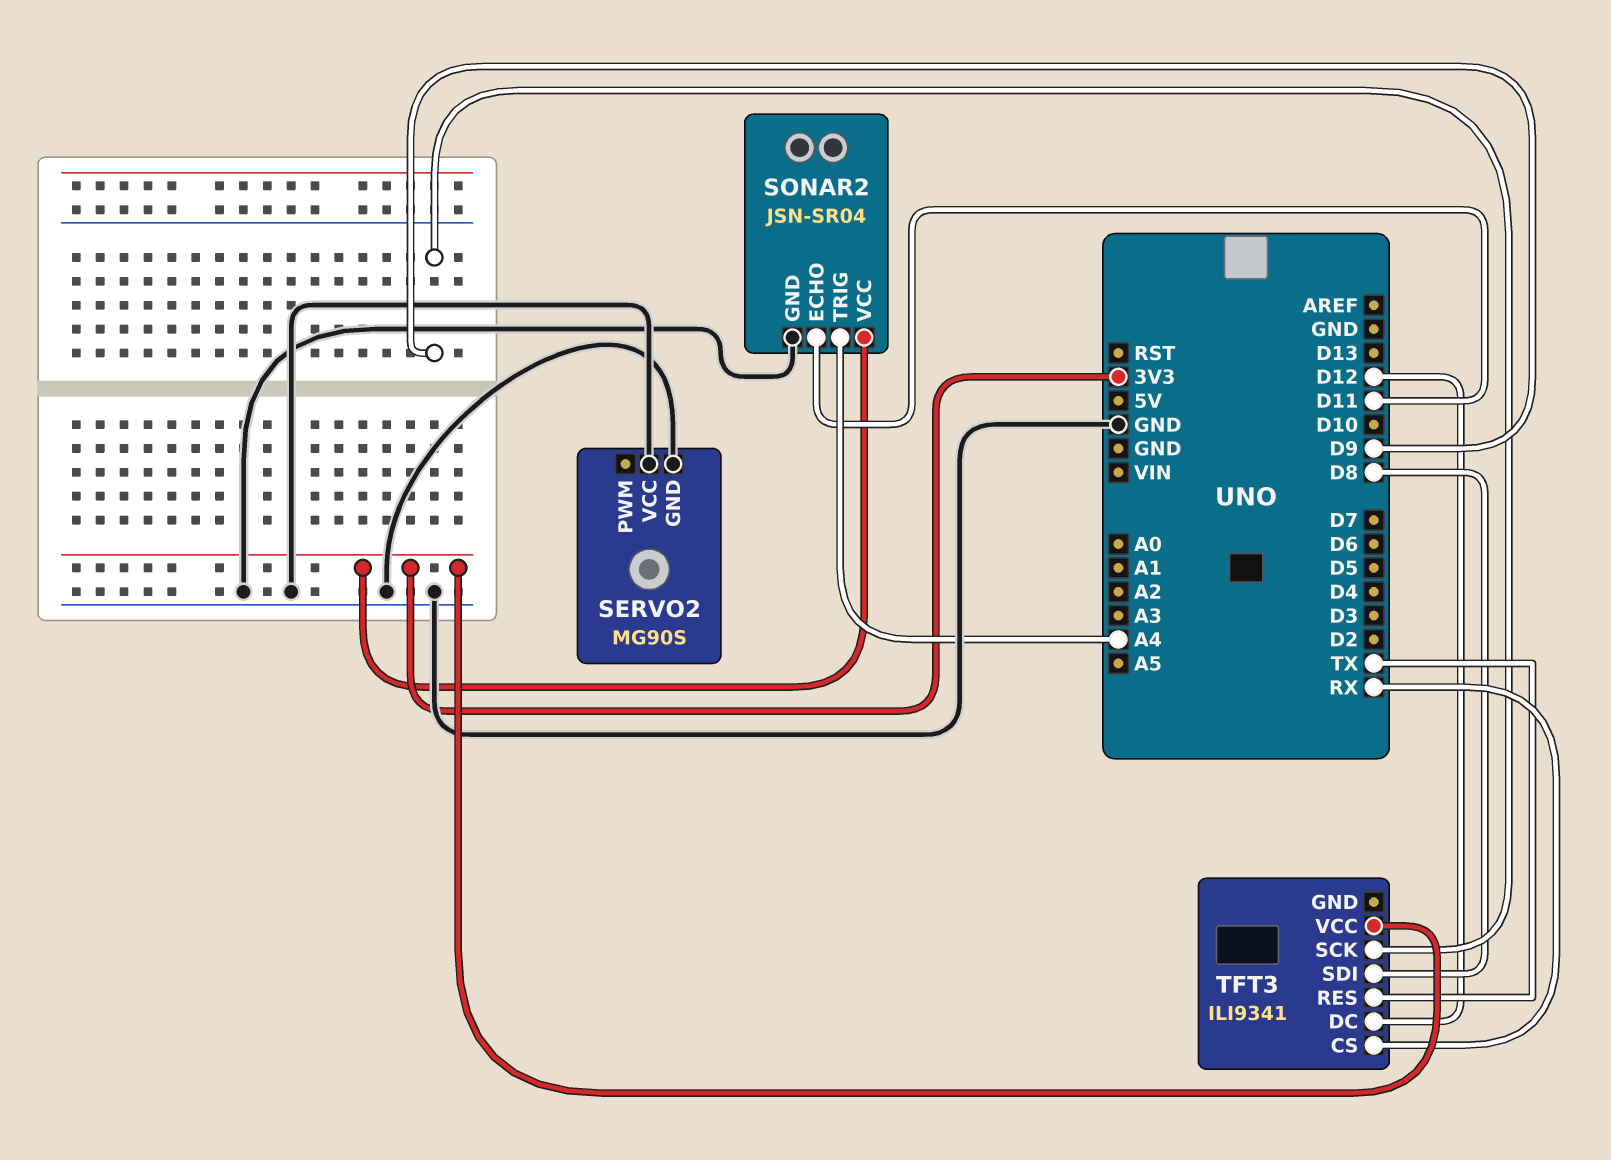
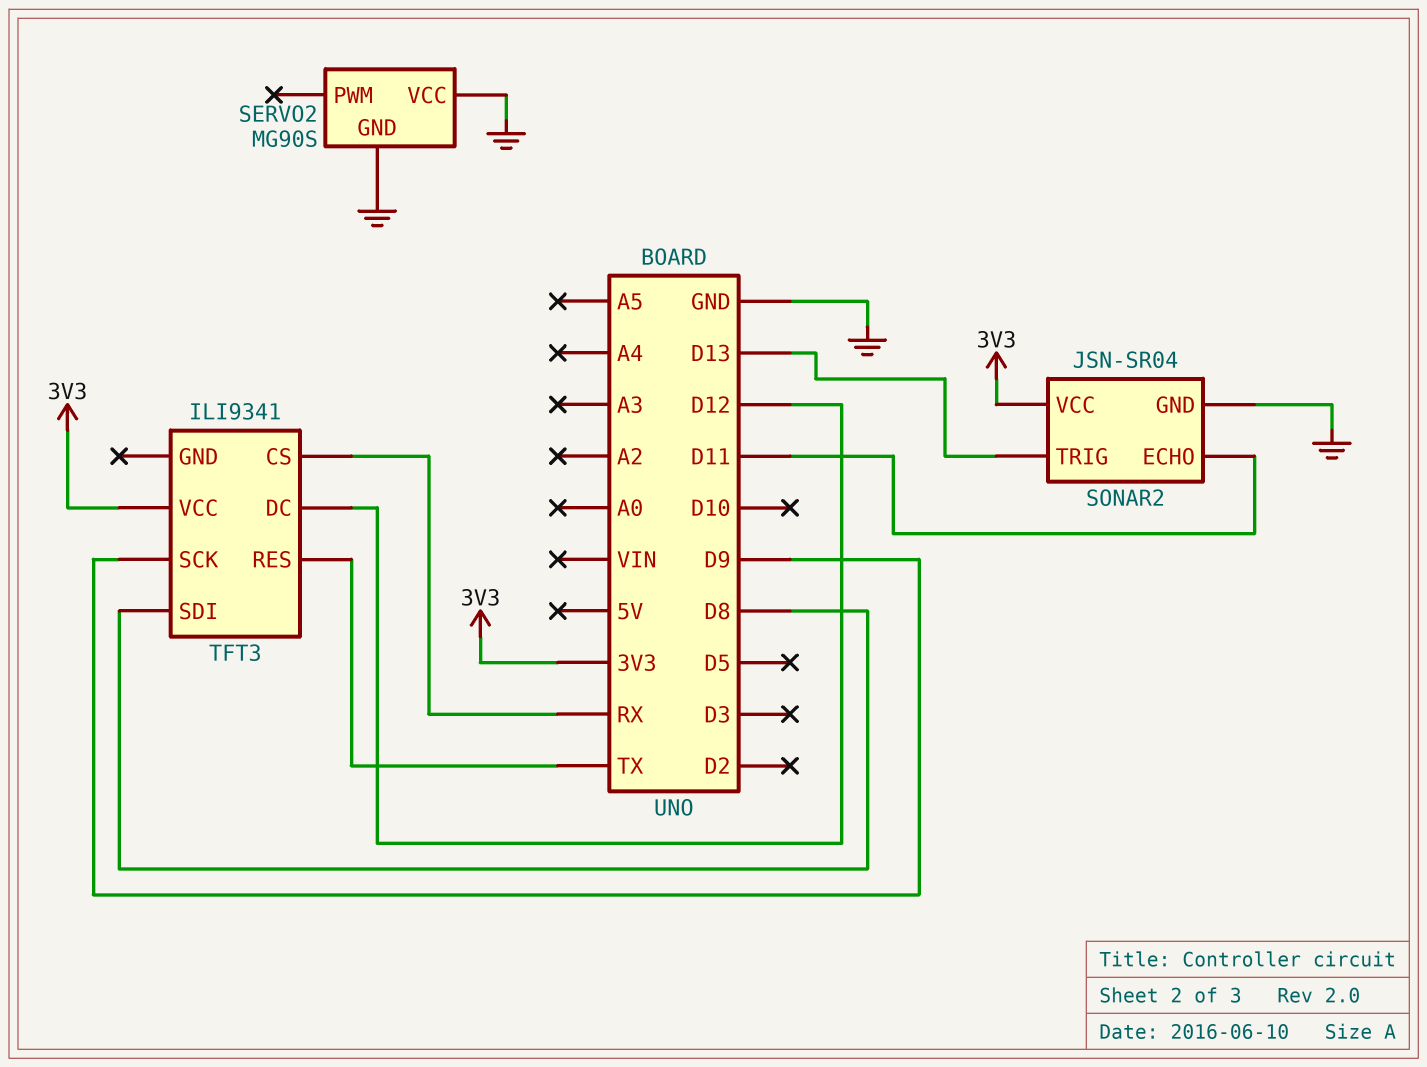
SONAR2 pin TRIG: A4 -> D13

